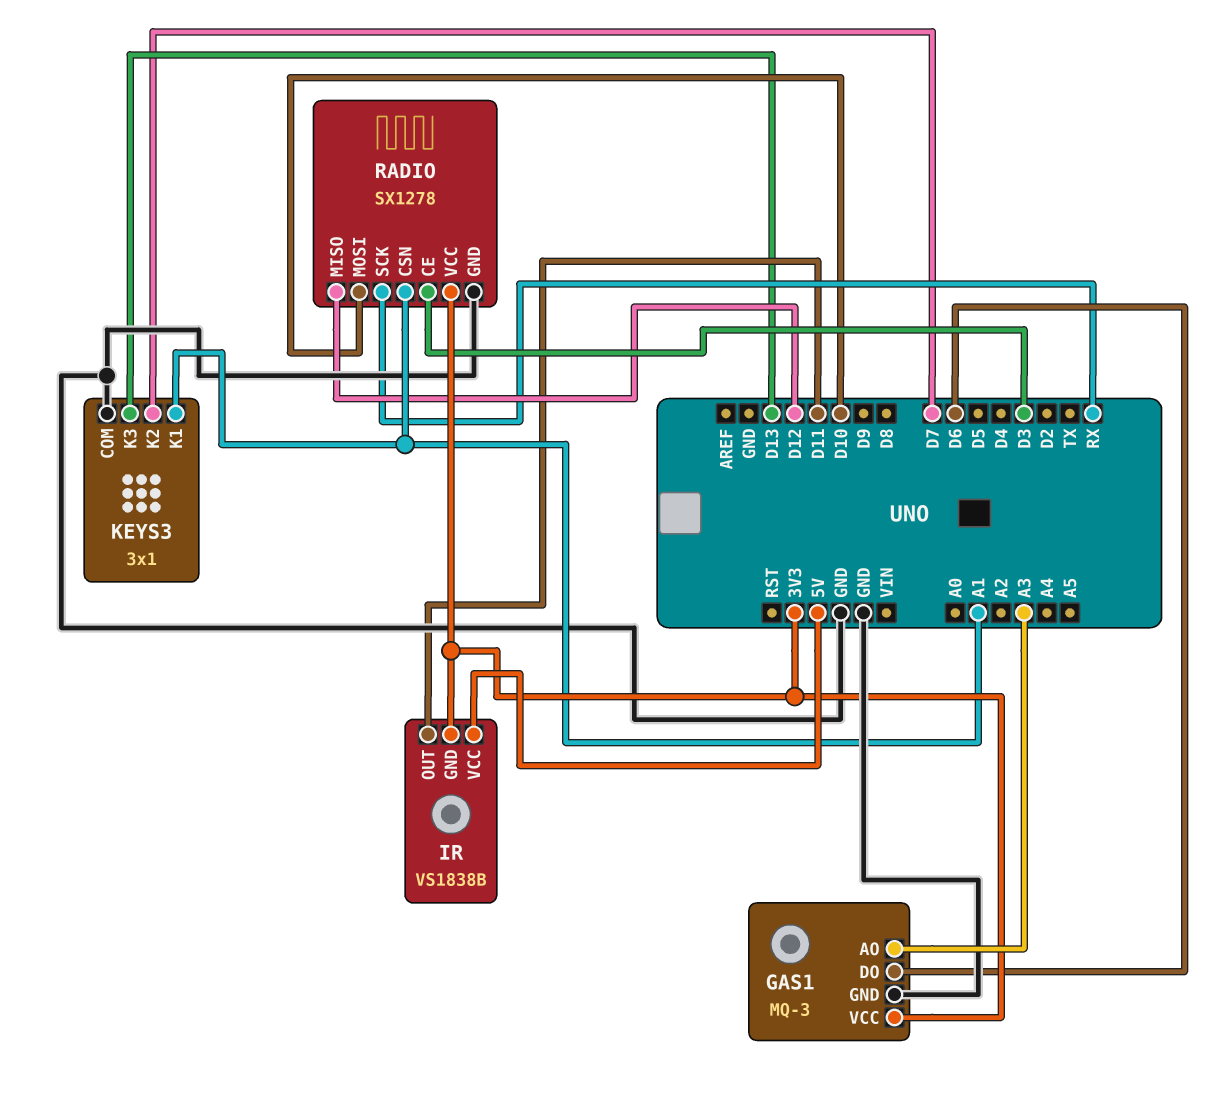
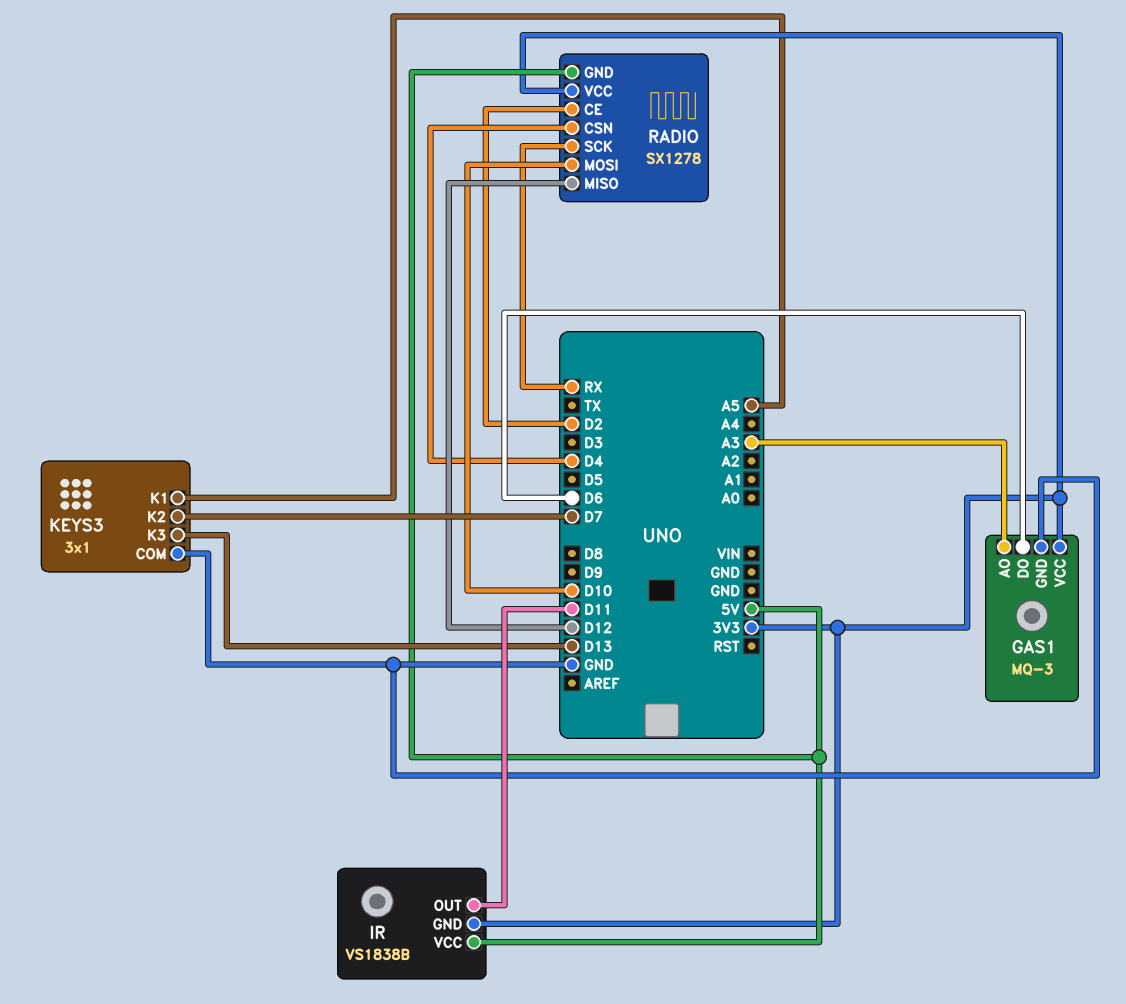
KEYS3 pin K1: A1 -> A5
RADIO pin CE: D3 -> D2
RADIO pin CSN: A1 -> D4
RADIO pin GND: GND -> 5V

